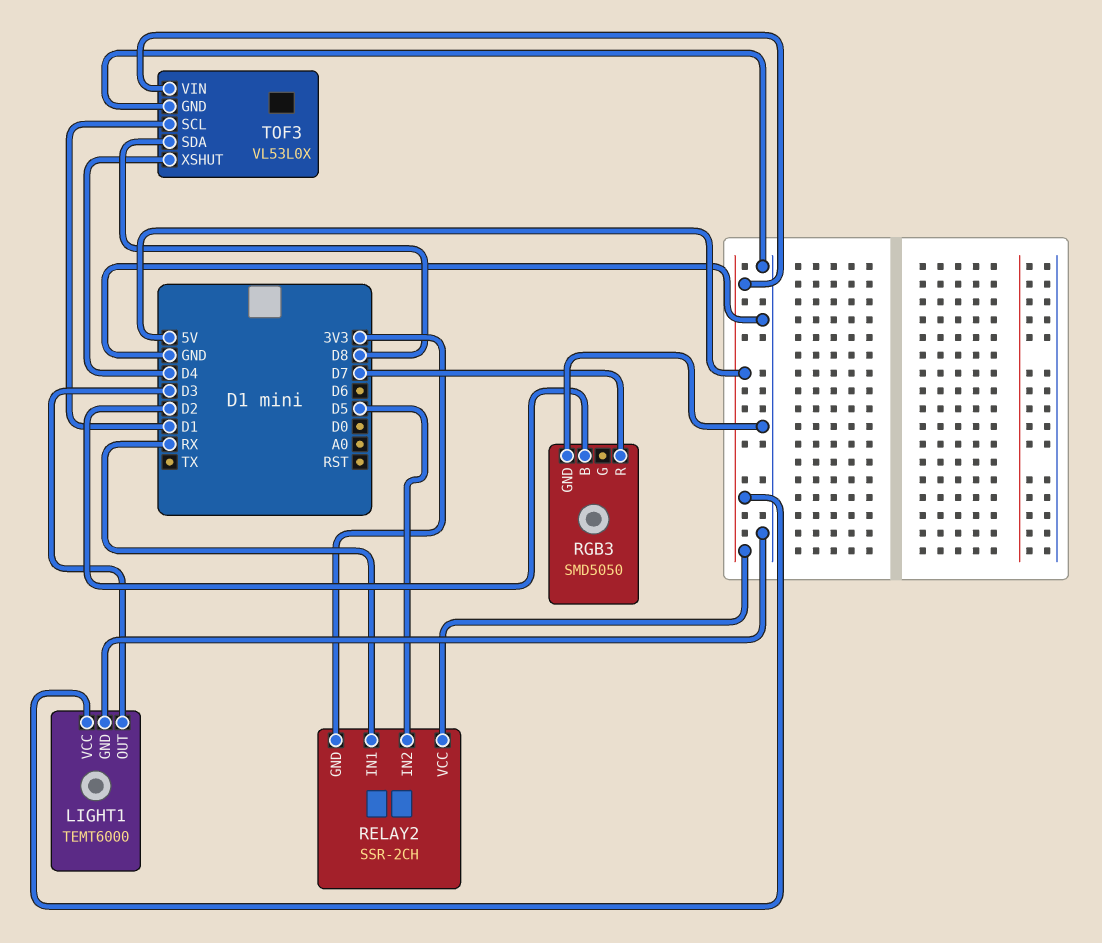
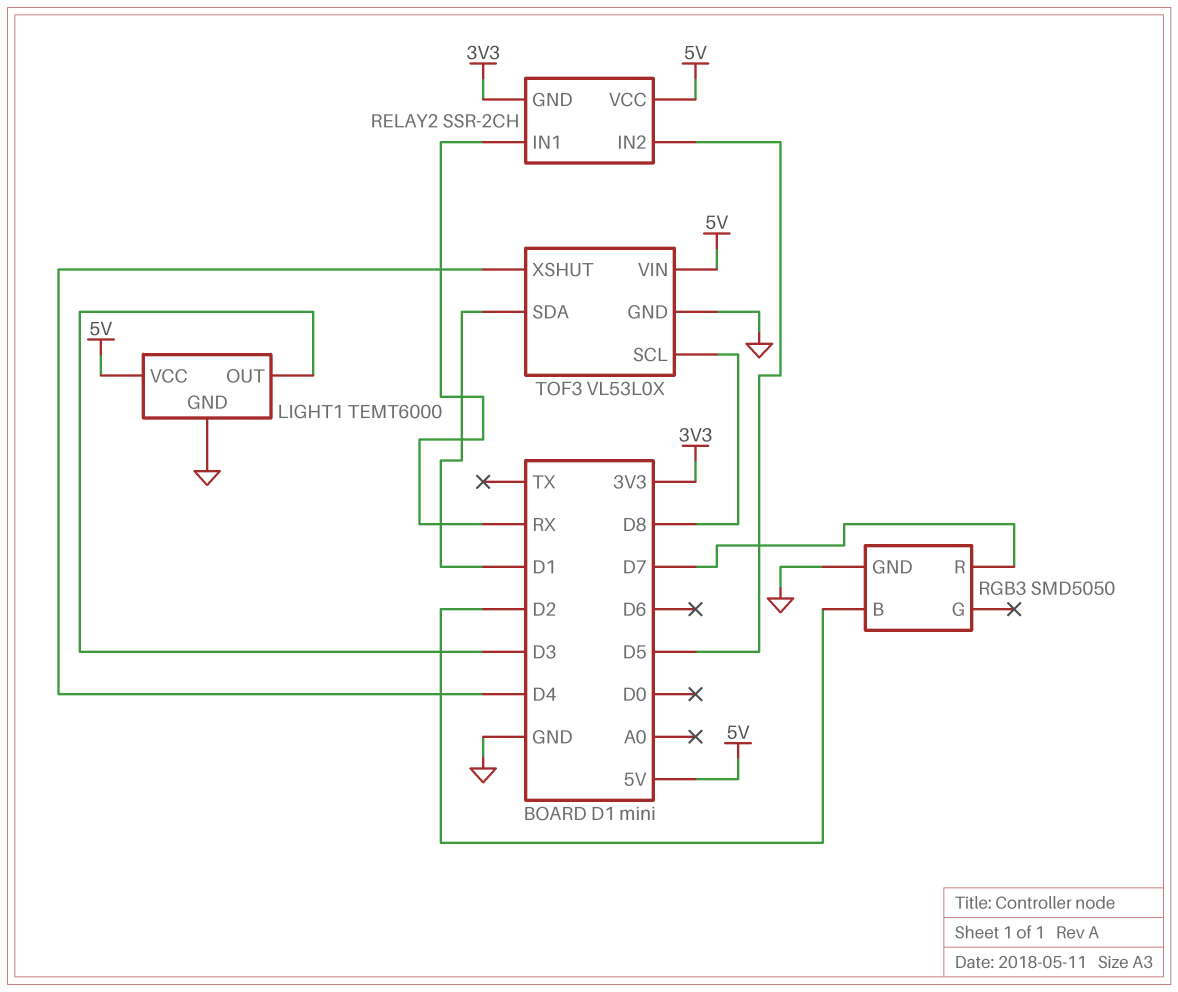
TOF3 pin SCL: D1 -> D8
TOF3 pin SDA: D8 -> D1

